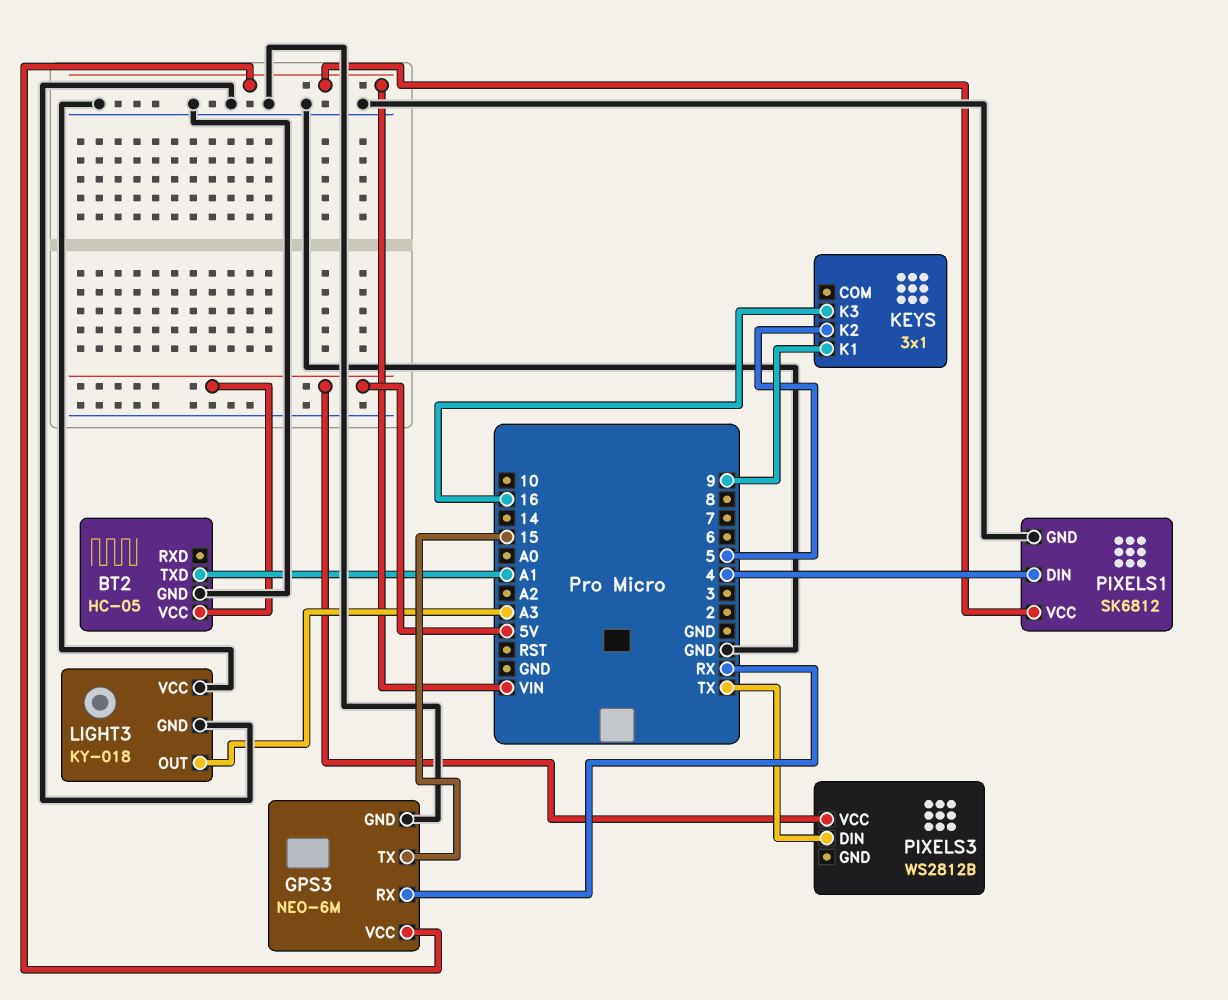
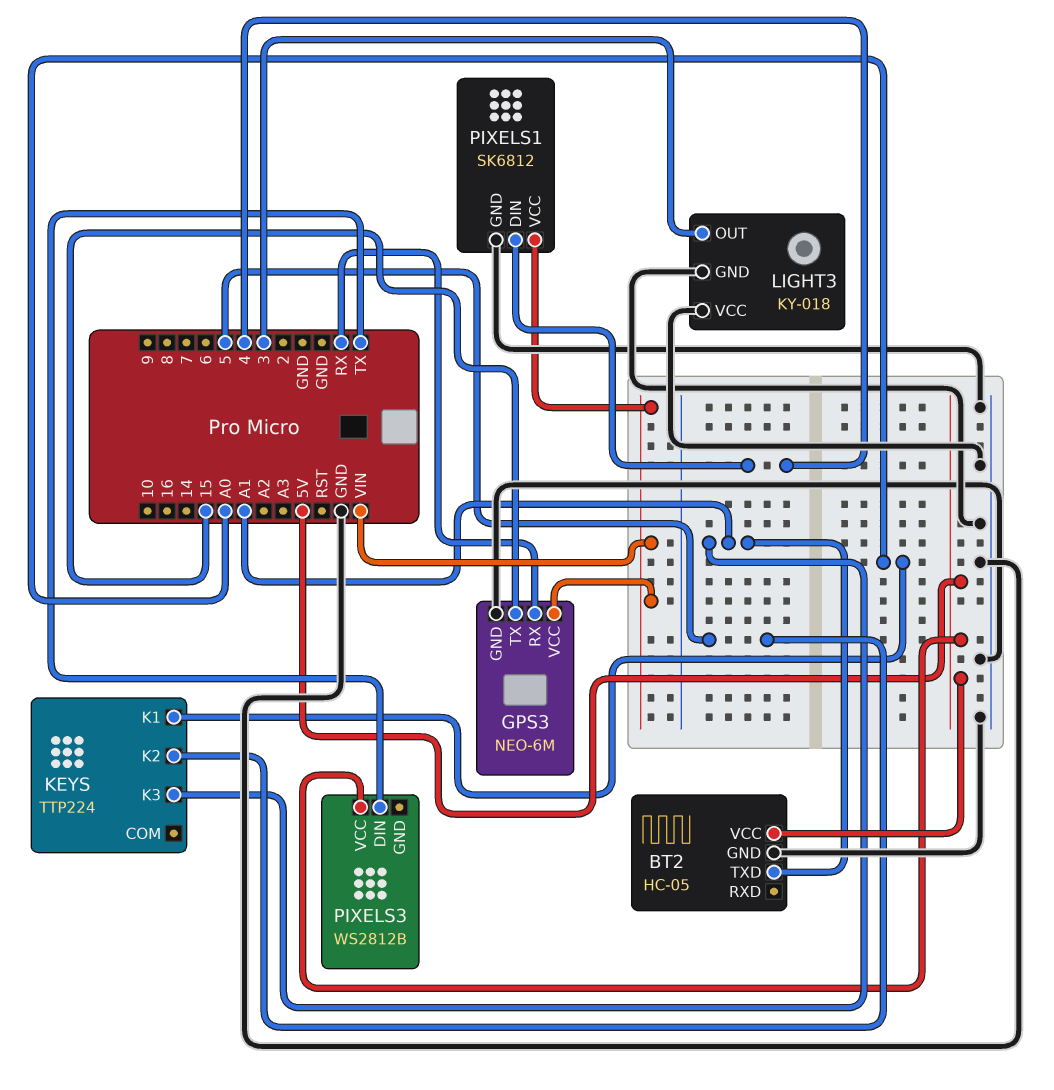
KEYS: 3x1 -> TTP224
KEYS pin K1: 9 -> A0
KEYS pin K3: 16 -> A1
LIGHT3 pin OUT: A3 -> 3

